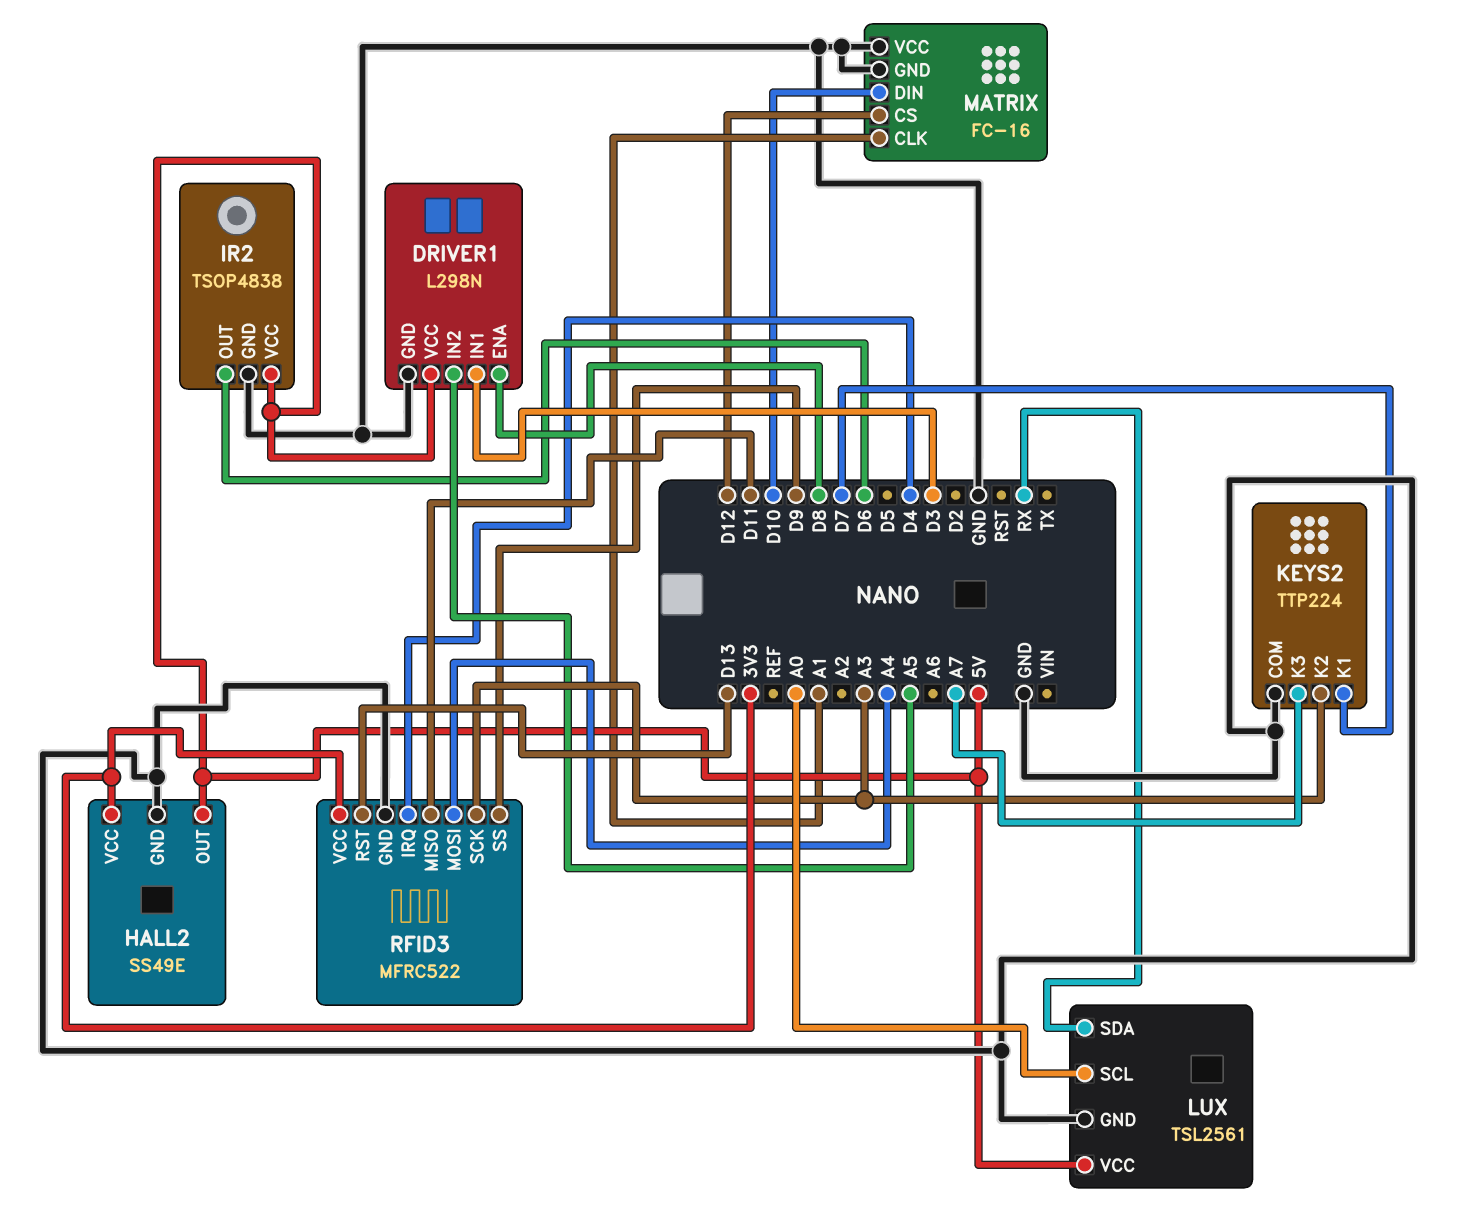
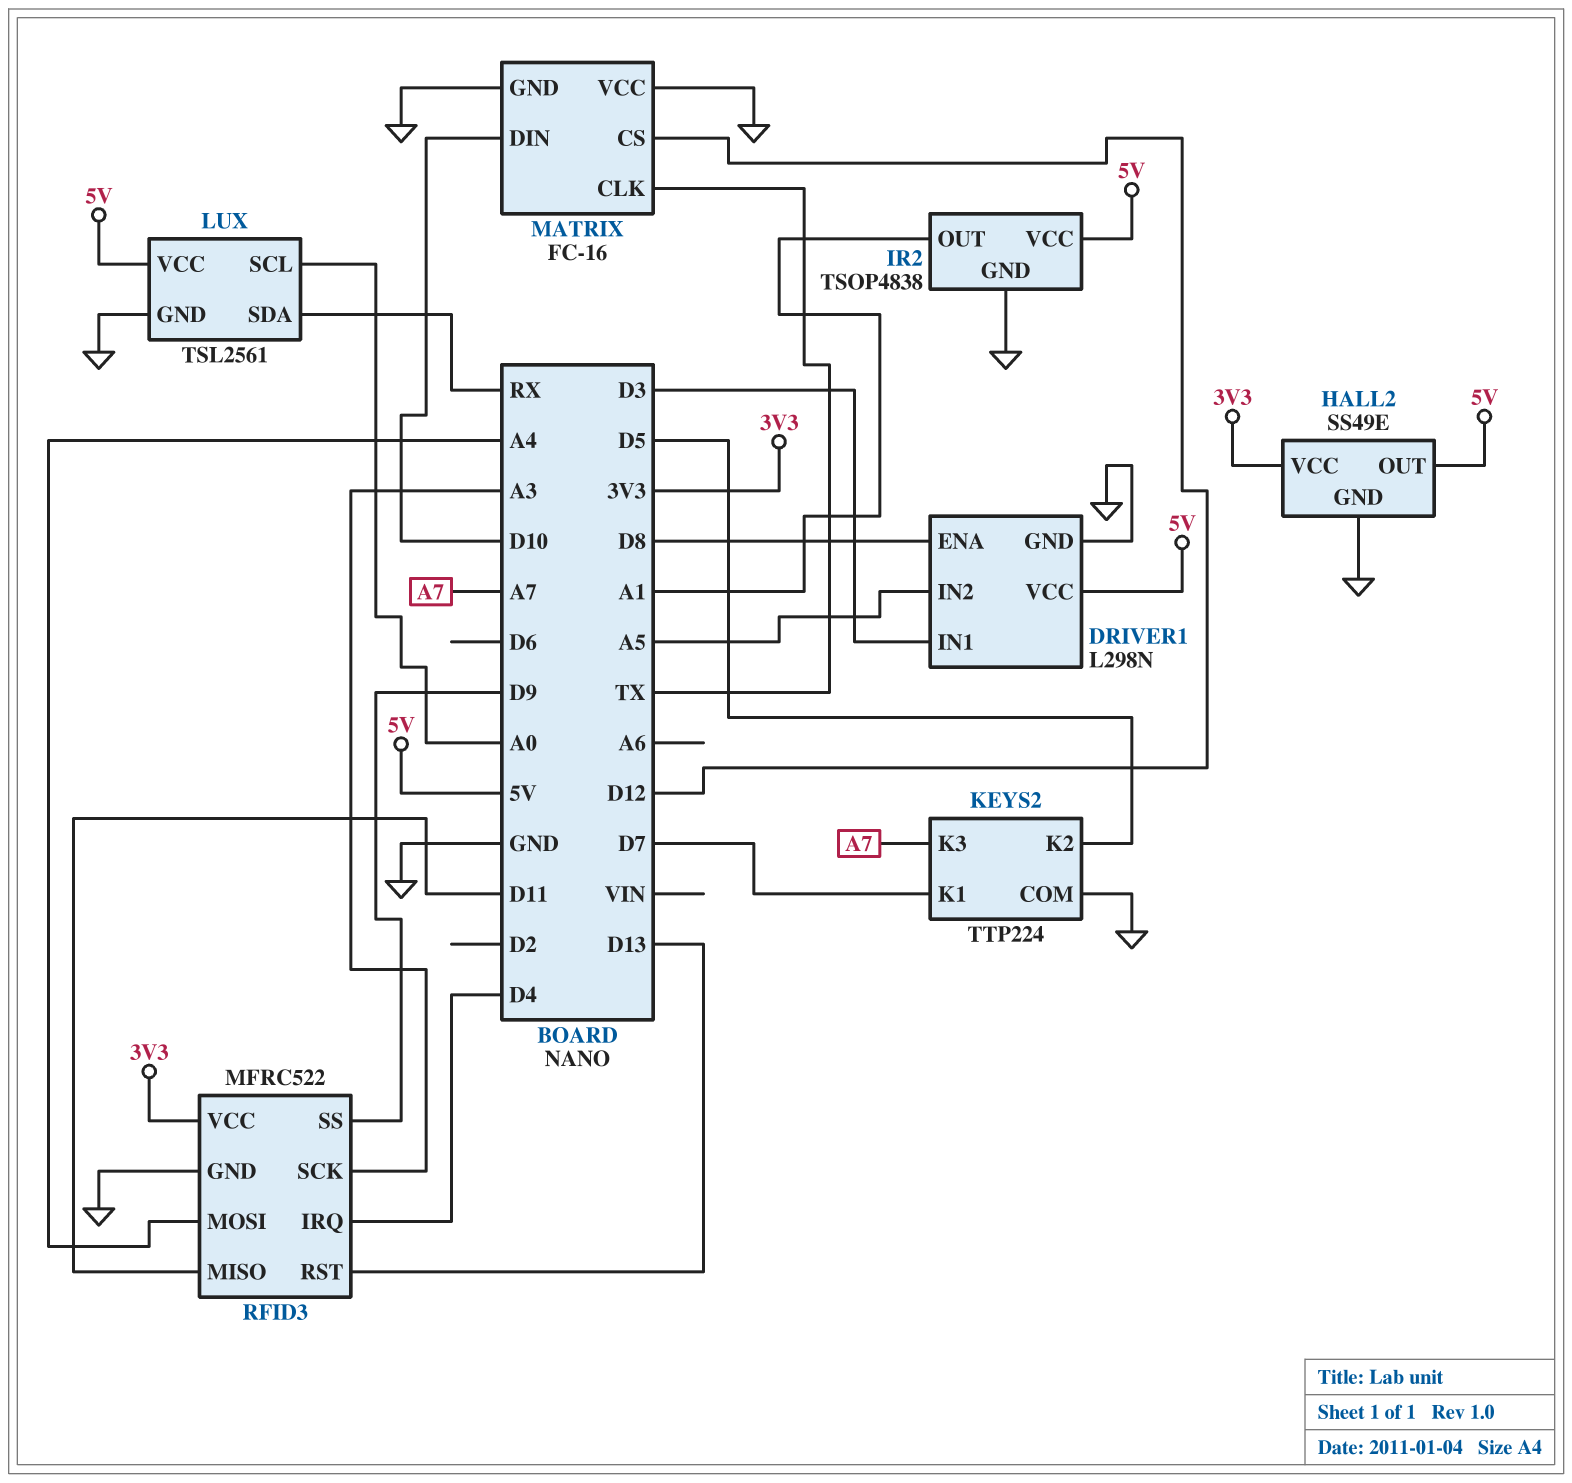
IR2 pin OUT: D6 -> A1
KEYS2 pin K2: A3 -> D5
MATRIX pin CLK: A1 -> TX

